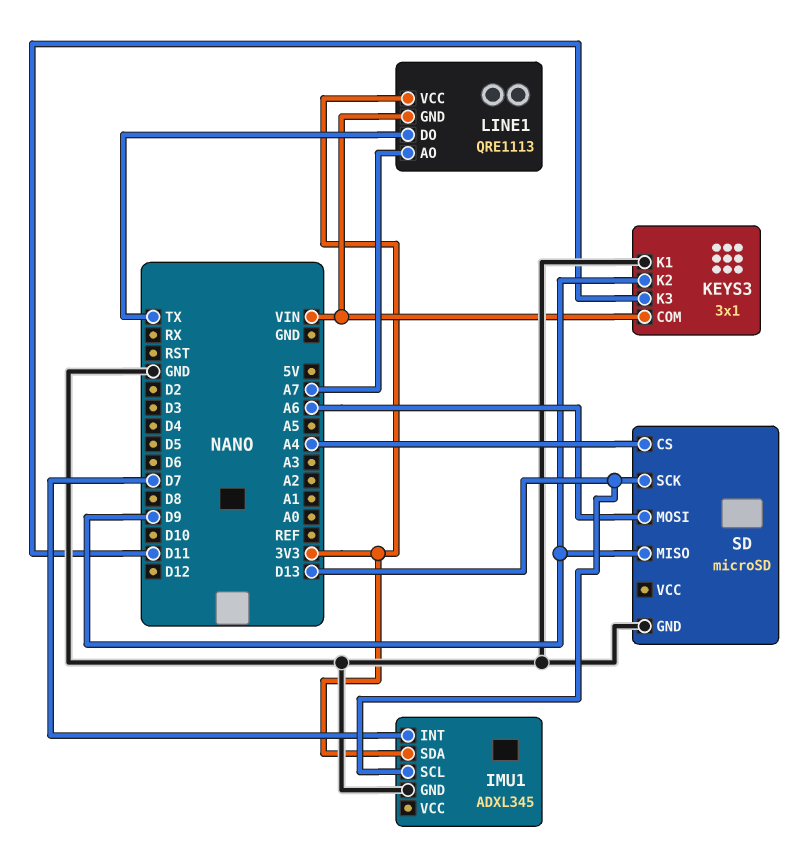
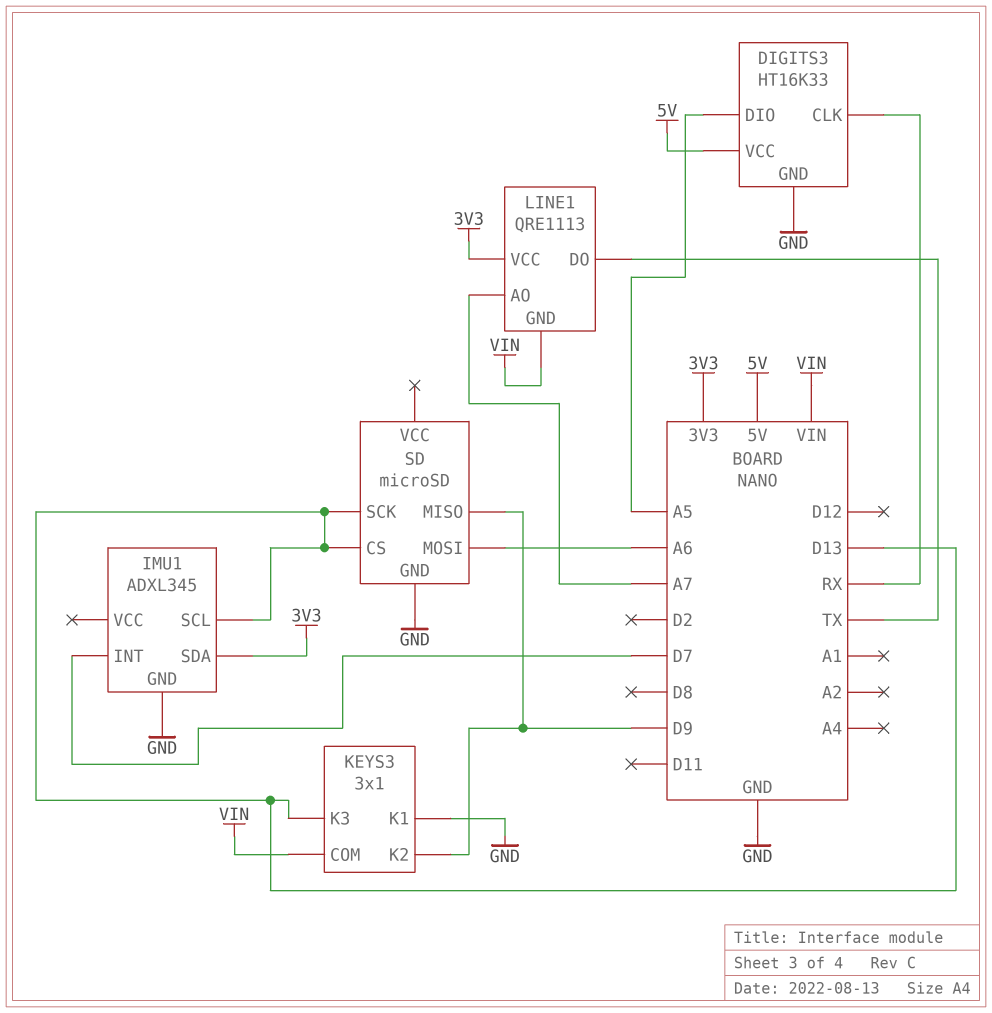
DIGITS3: none -> HT16K33
DIGITS3 pin CLK: none -> RX
DIGITS3 pin DIO: none -> A5
DIGITS3 pin GND: none -> GND
DIGITS3 pin VCC: none -> 5V
KEYS3 pin K3: D11 -> D13
SD pin CS: A4 -> D13

